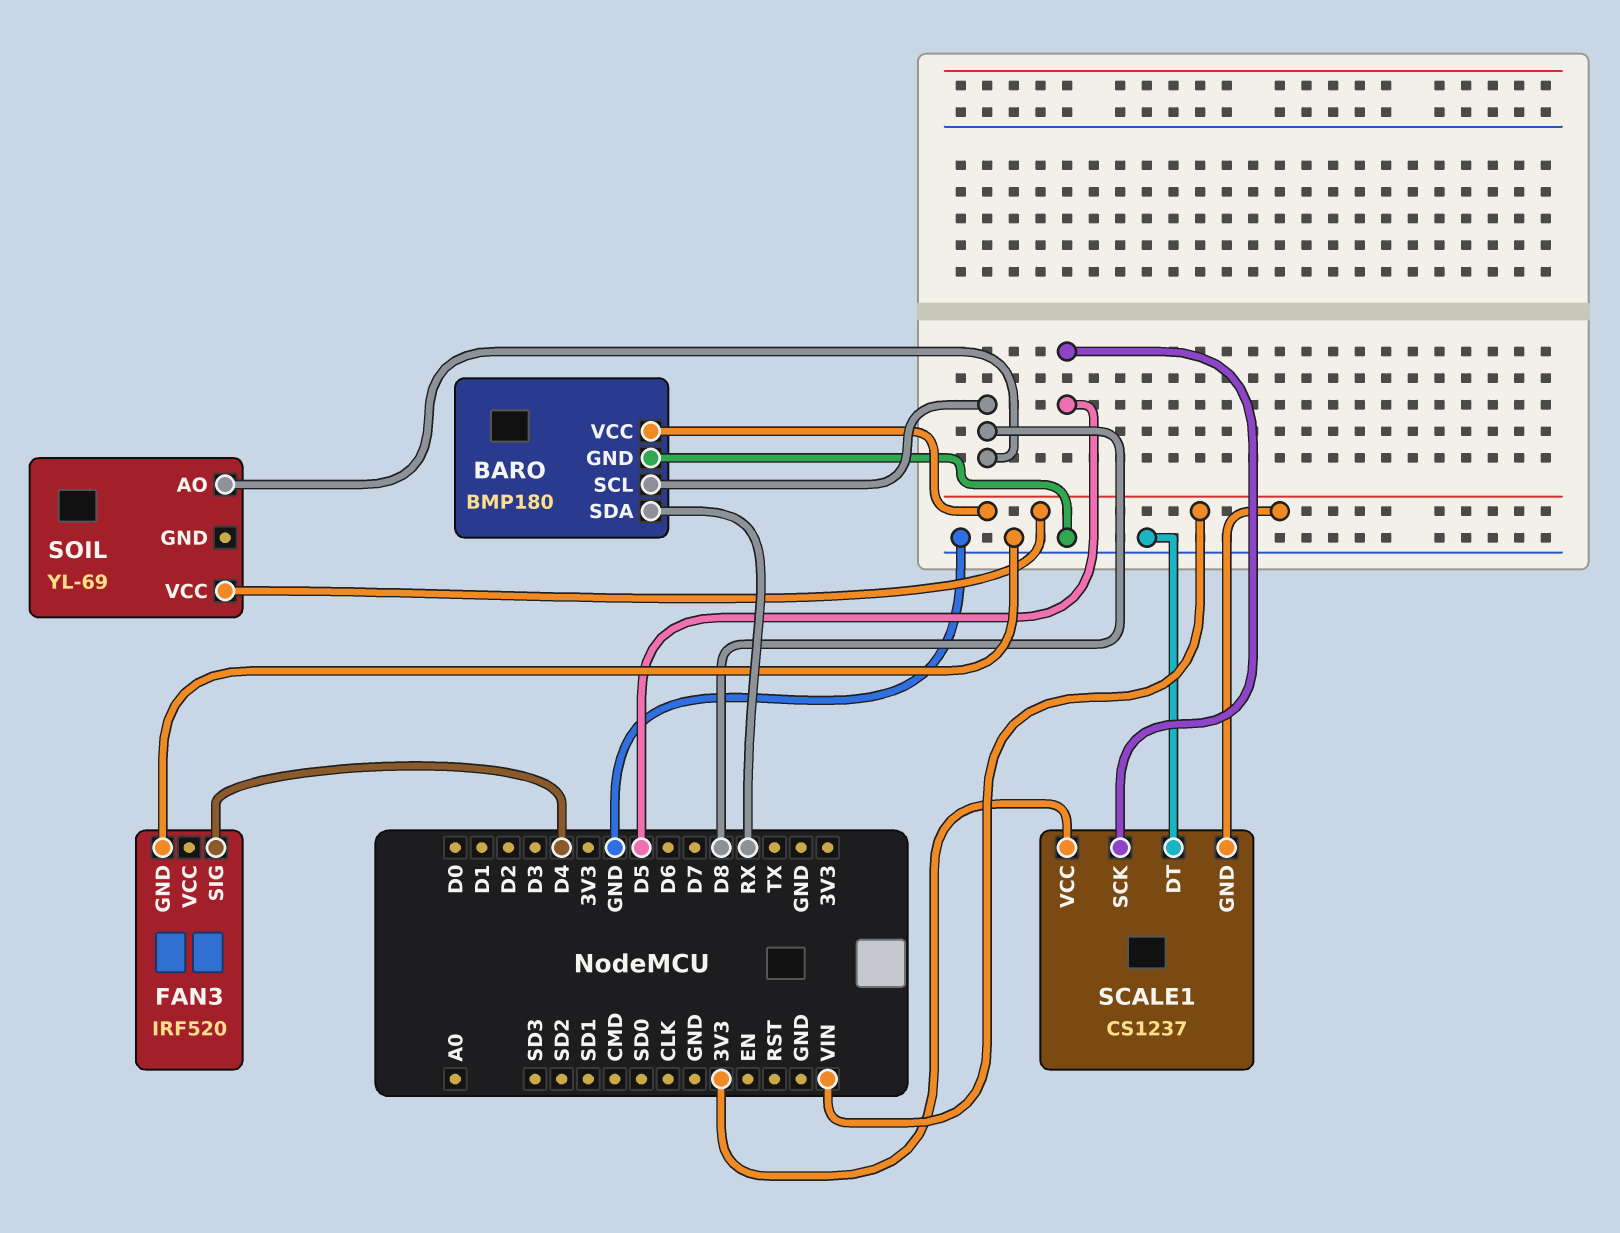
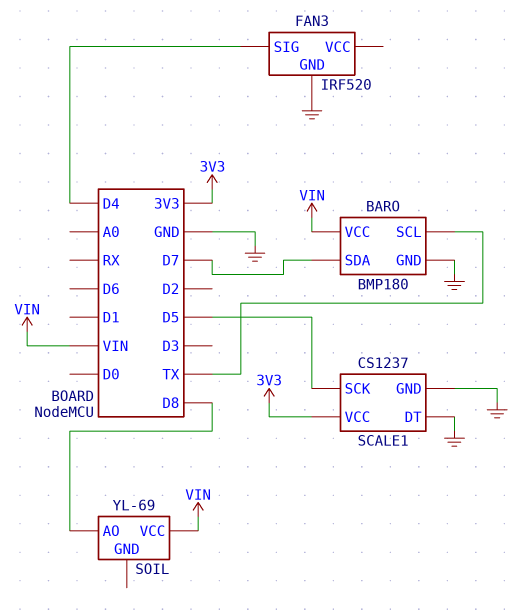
BARO pin SCL: D8 -> TX
BARO pin SDA: RX -> D7
SCALE1 pin GND: VIN -> GND

